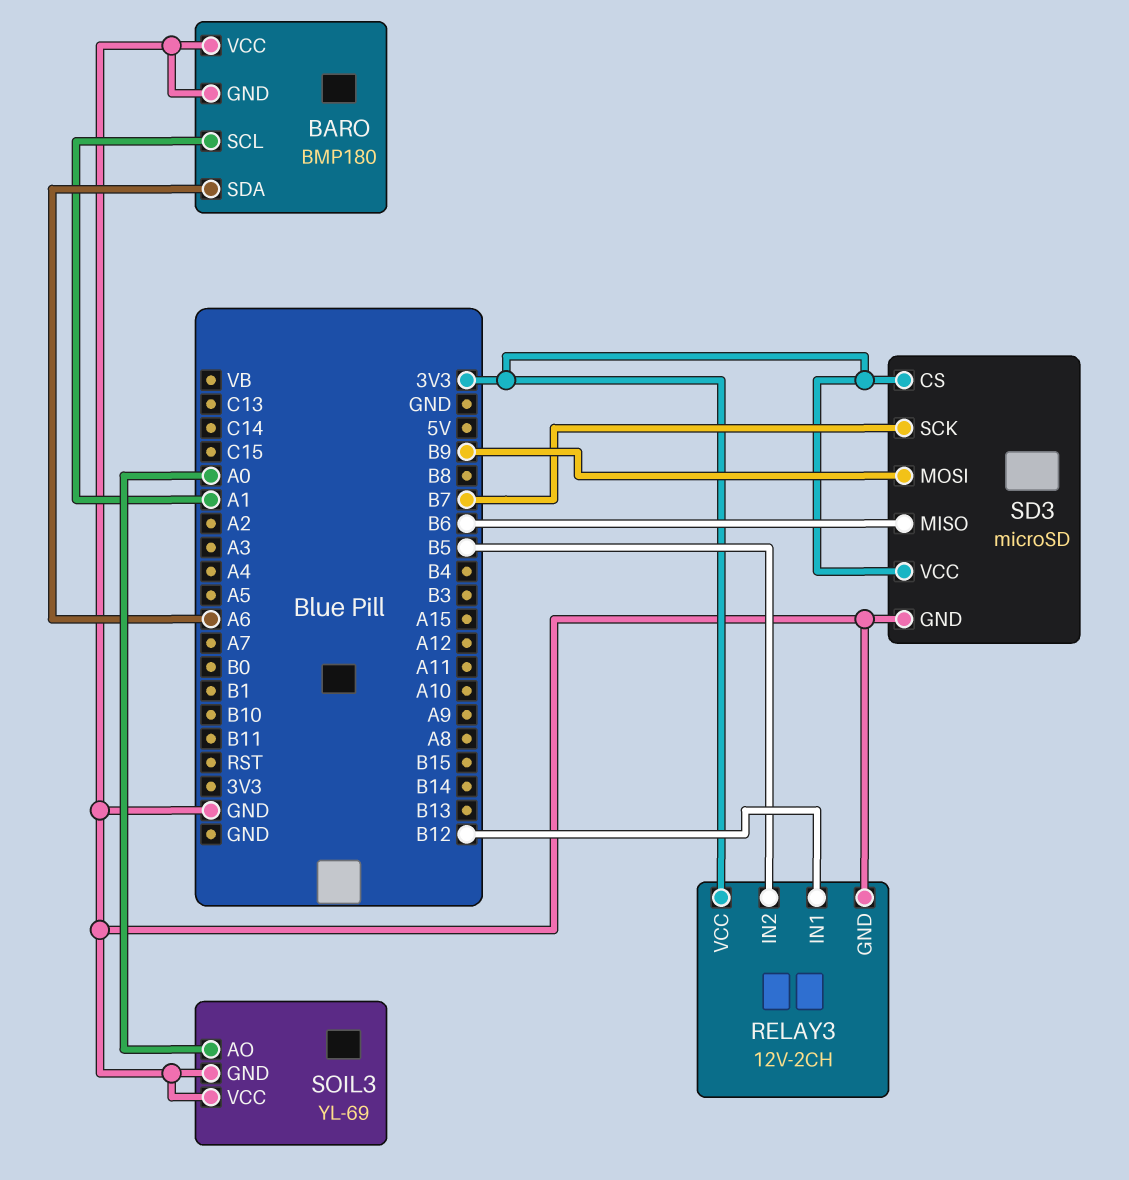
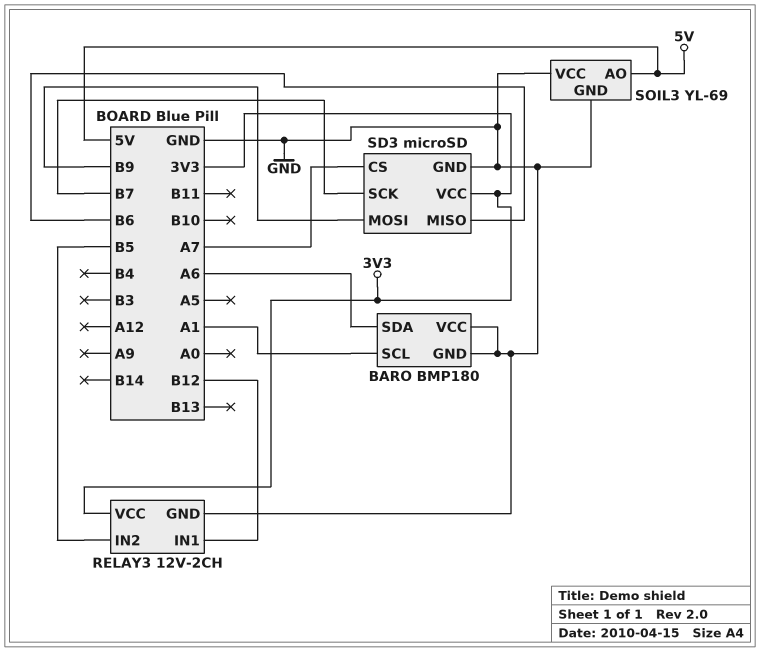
SD3 pin CS: 3V3 -> A7
SOIL3 pin AO: A0 -> 5V

